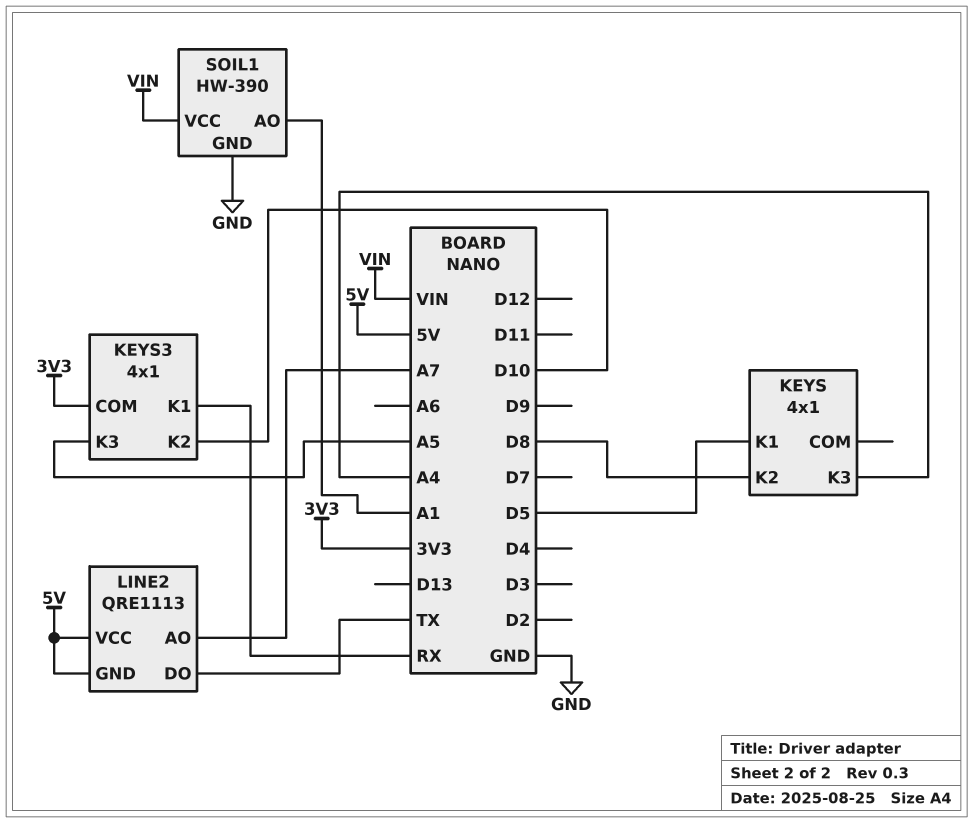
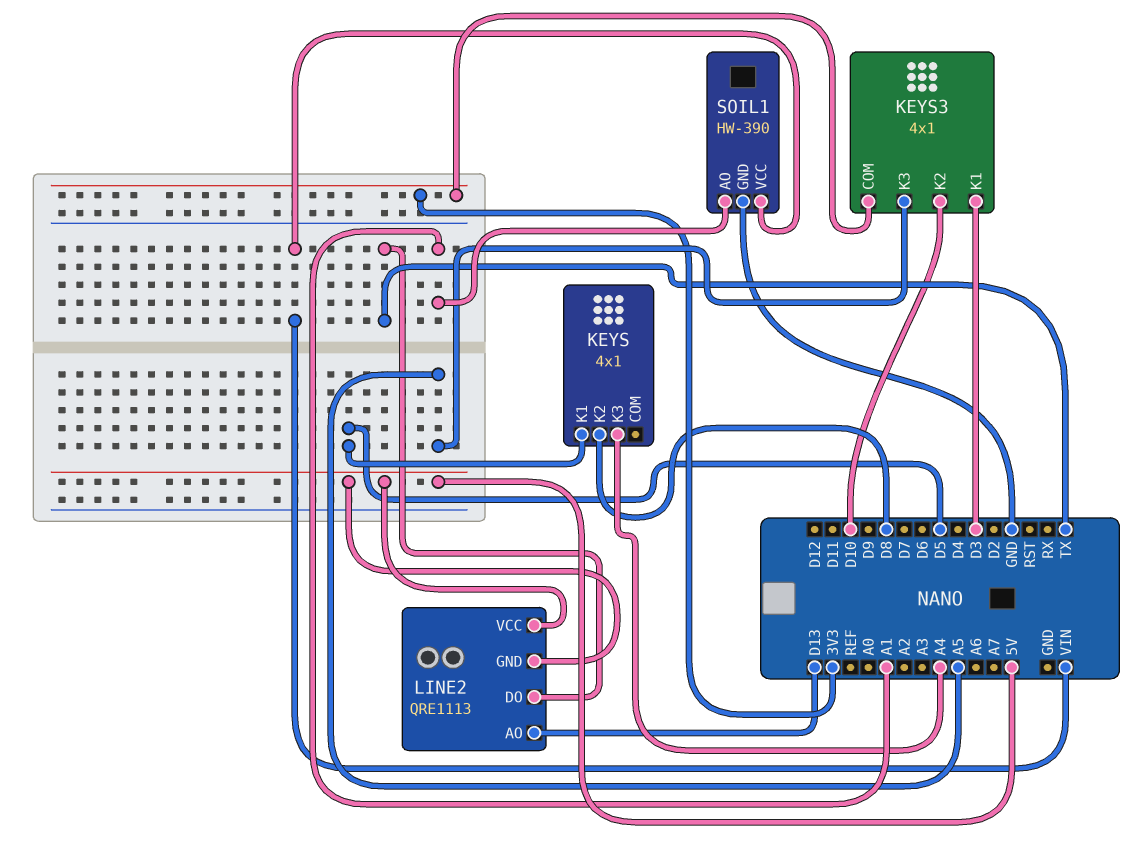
KEYS3 pin K1: RX -> D3
LINE2 pin AO: A7 -> D13

